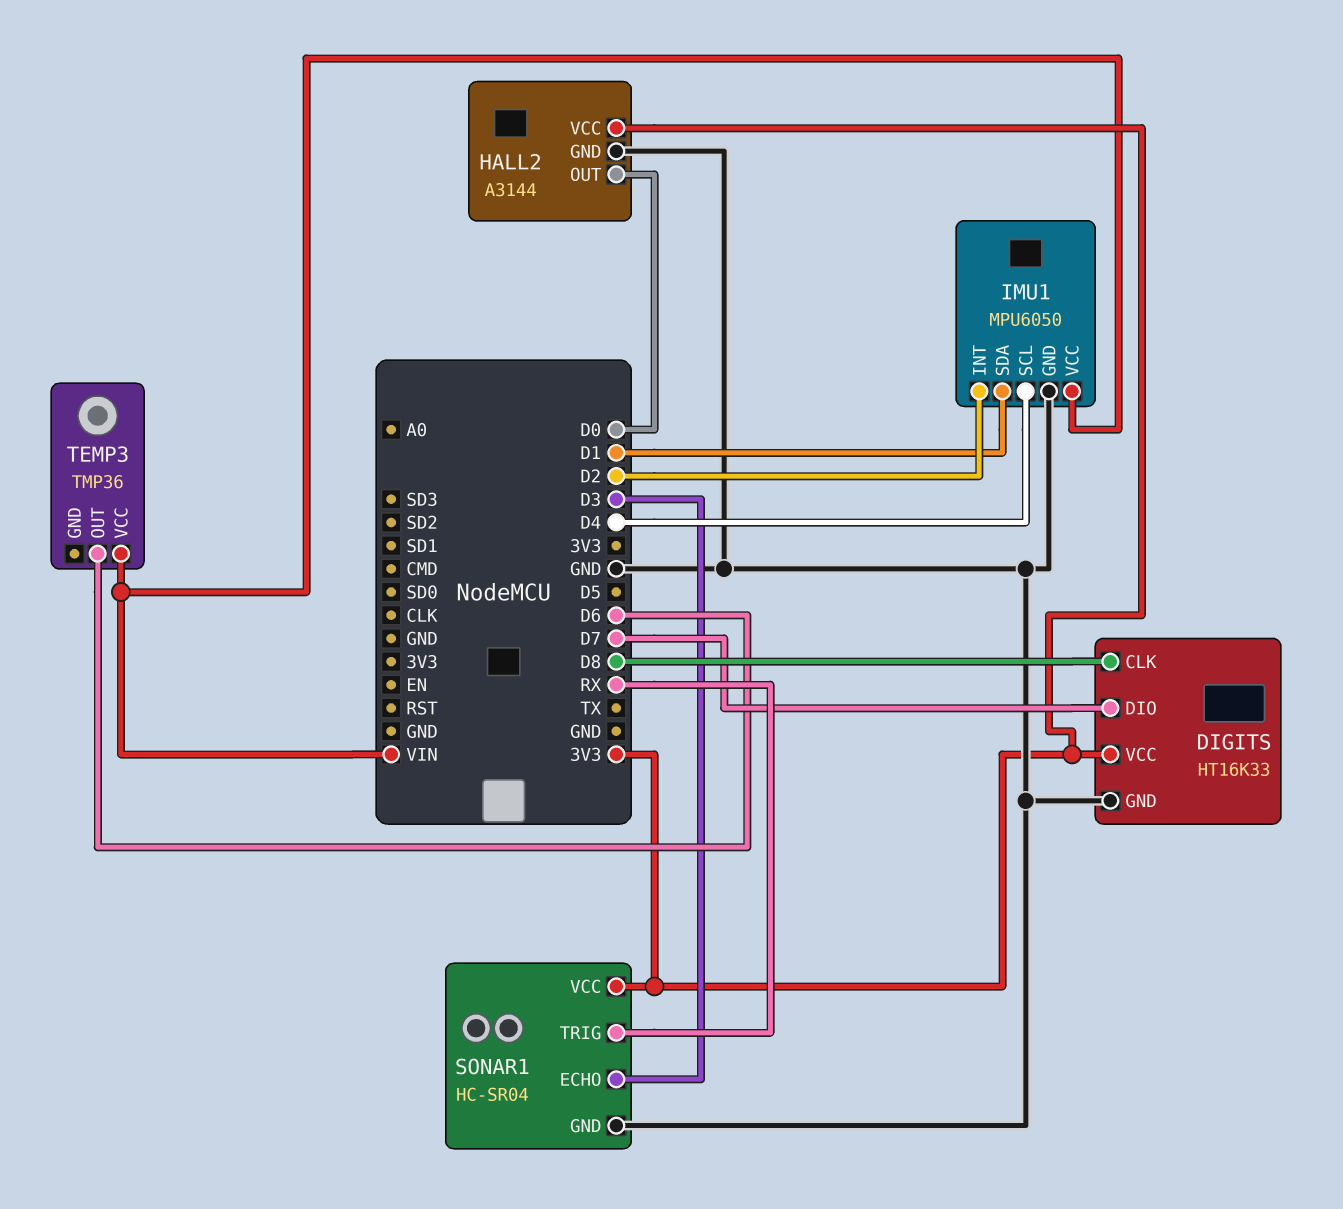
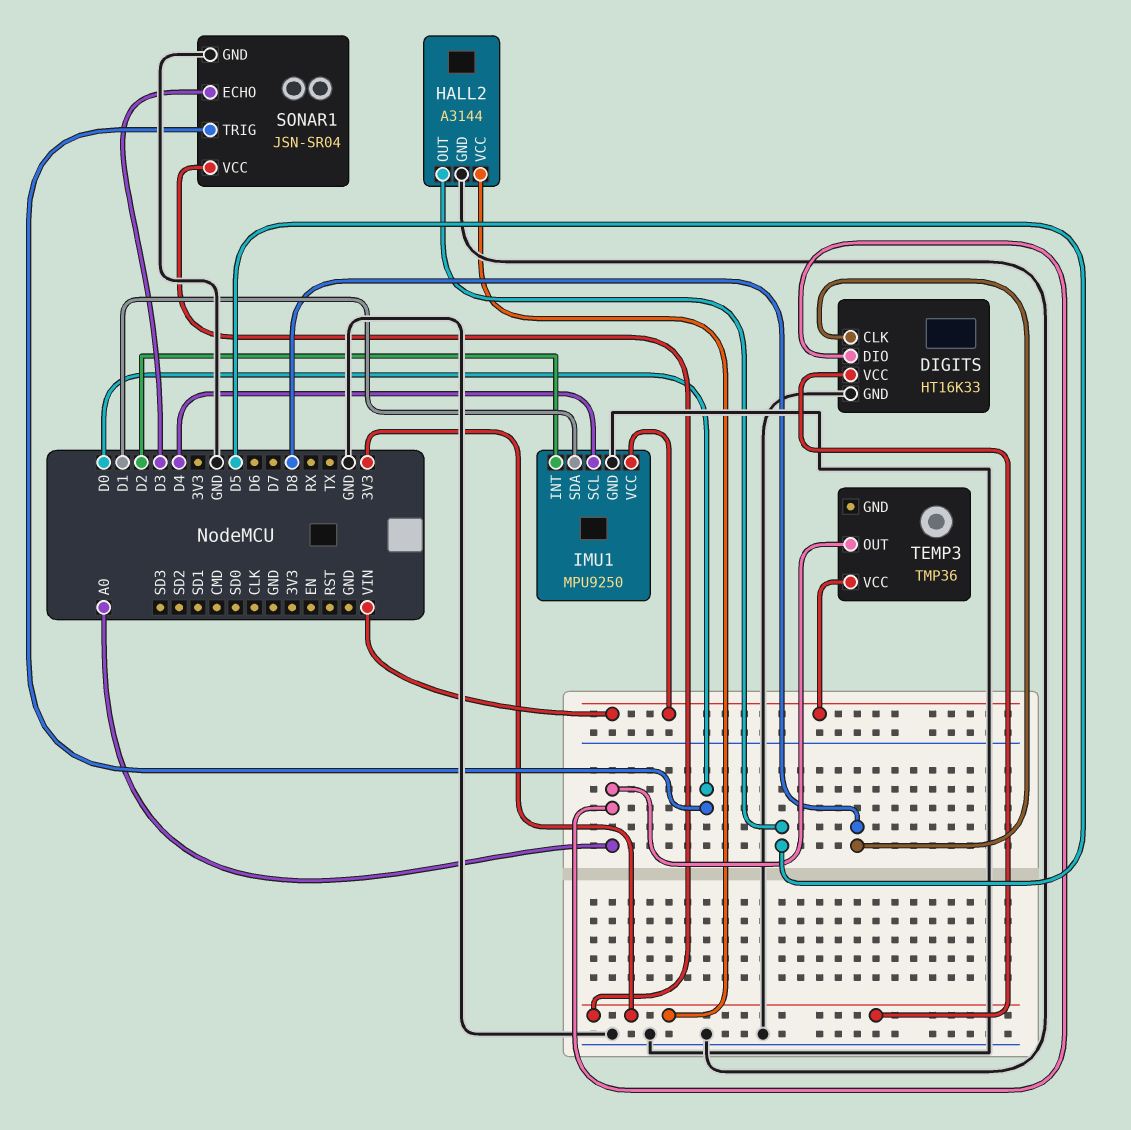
DIGITS pin DIO: D7 -> A0
HALL2 pin OUT: D0 -> D5
IMU1: MPU6050 -> MPU9250
SONAR1: HC-SR04 -> JSN-SR04
SONAR1 pin TRIG: RX -> D0
TEMP3 pin OUT: D6 -> A0

